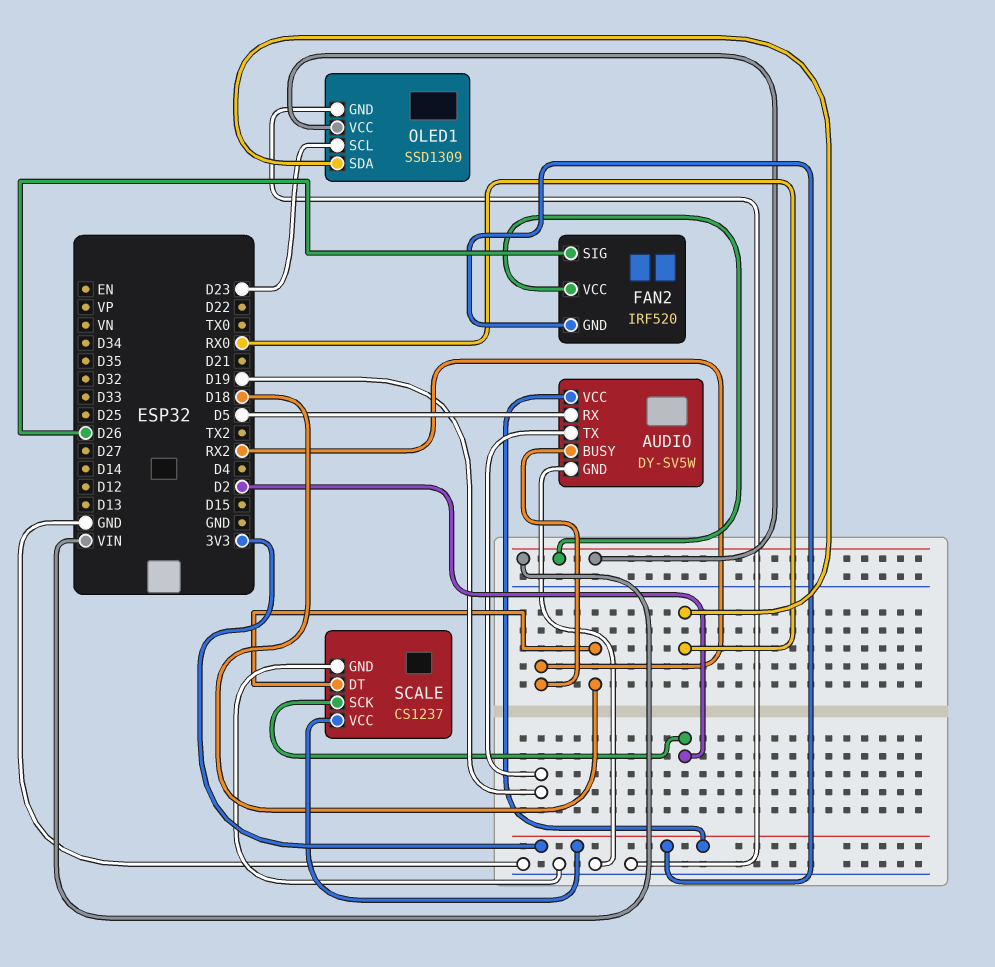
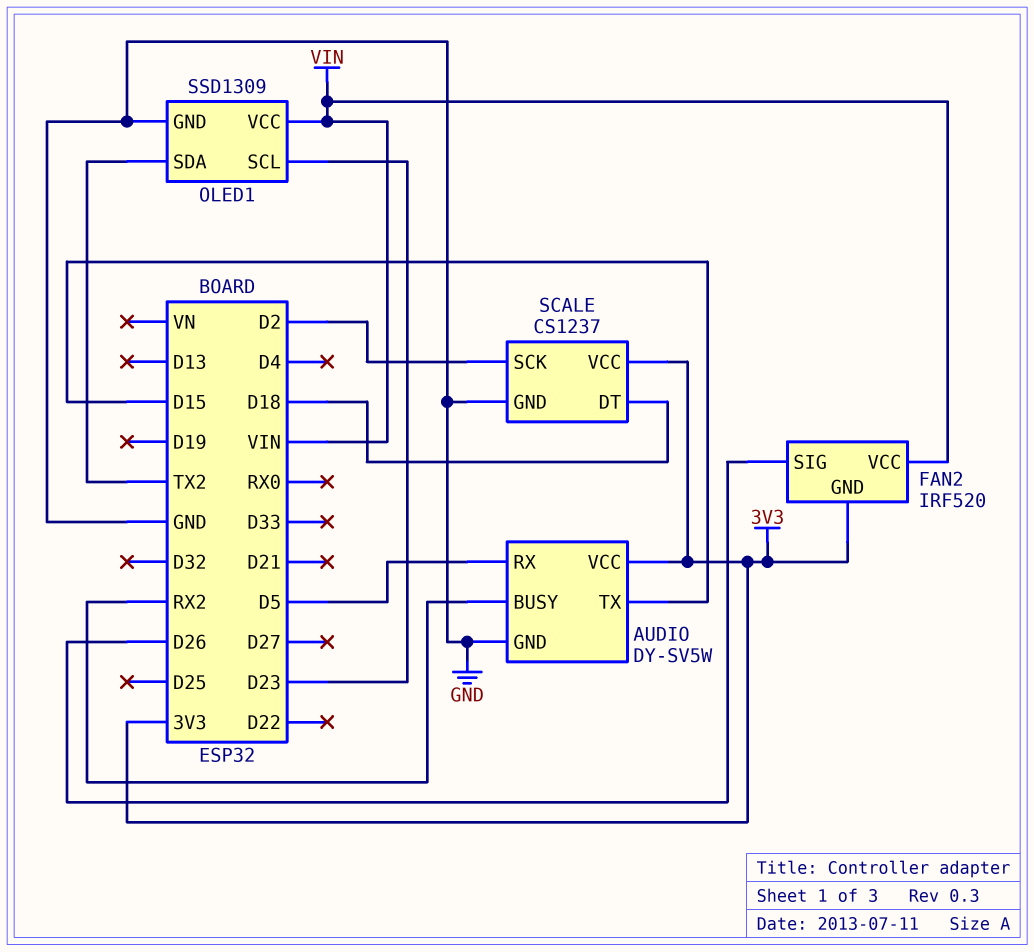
AUDIO pin TX: D19 -> D15
OLED1 pin SDA: RX0 -> TX2

